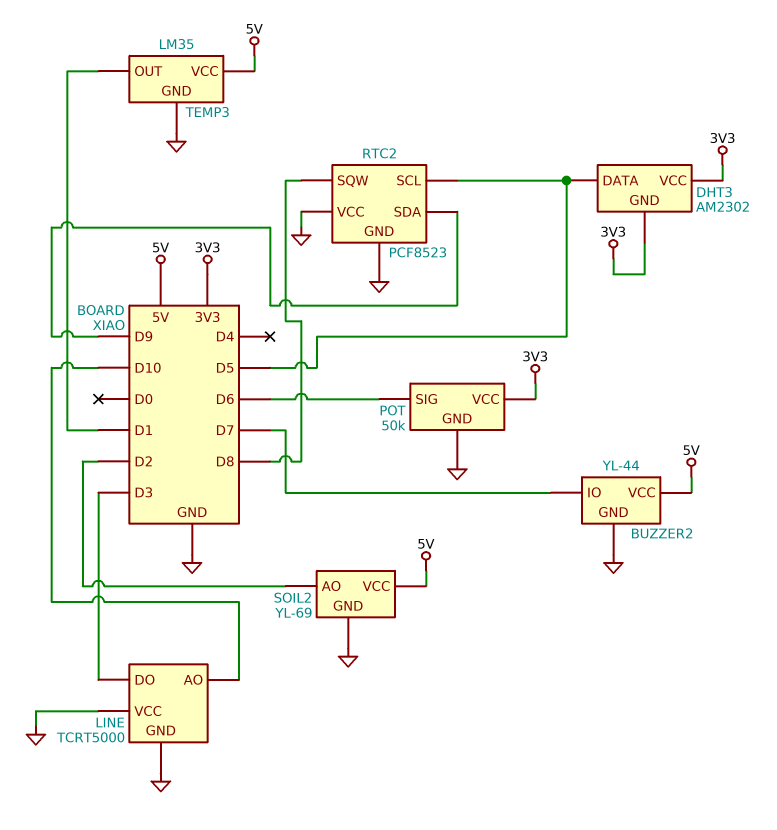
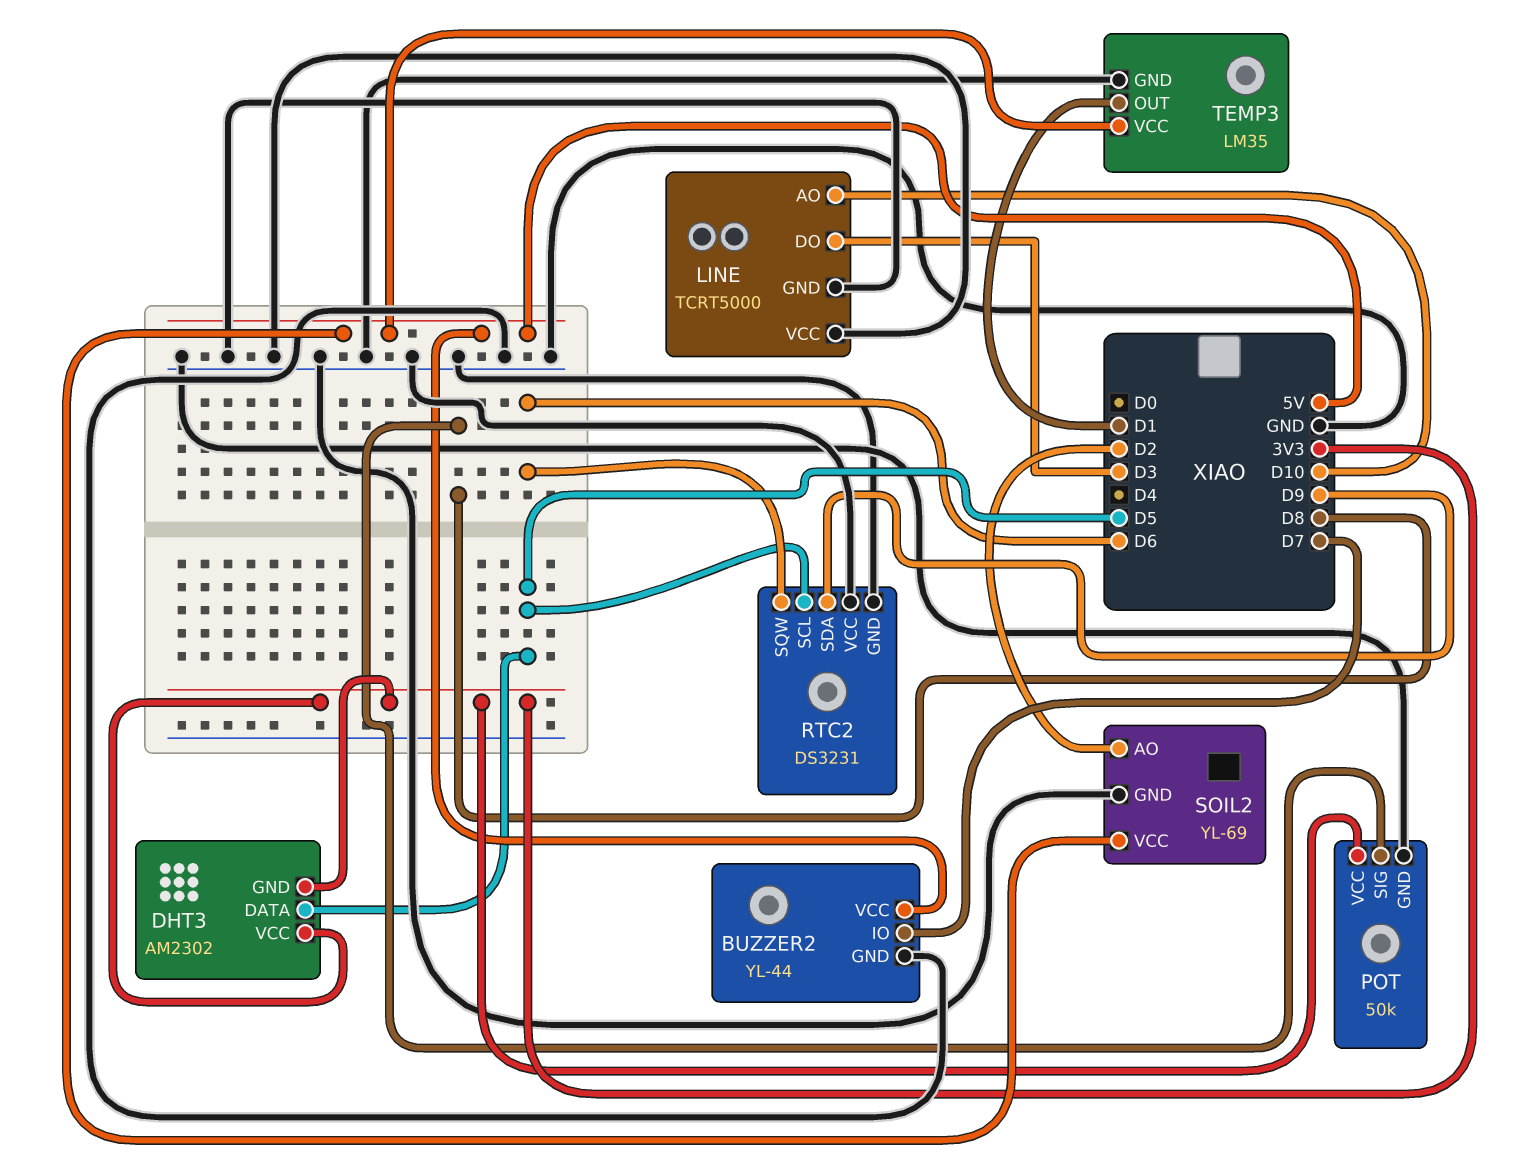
POT pin SIG: D6 -> D8
RTC2: PCF8523 -> DS3231
RTC2 pin SQW: D8 -> D6

